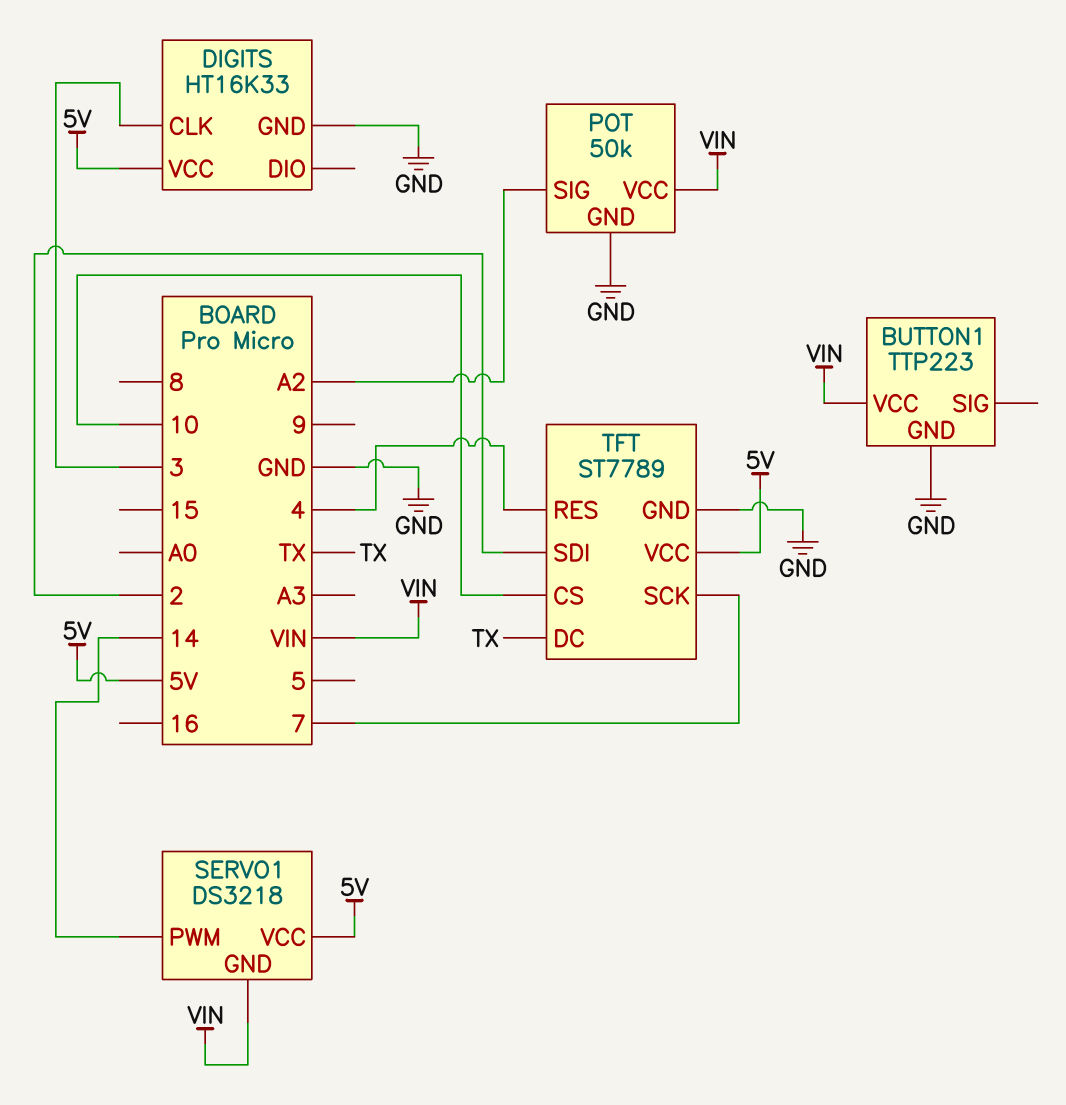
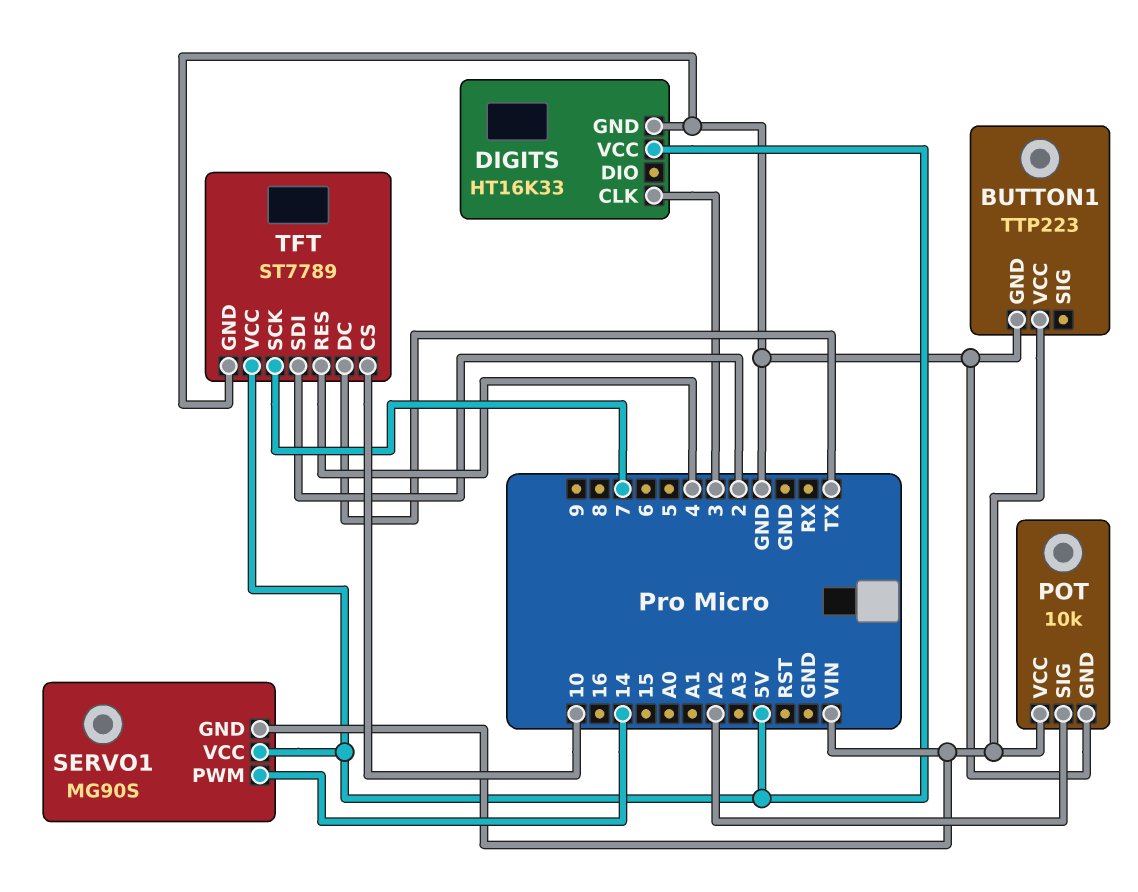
POT: 50k -> 10k
SERVO1: DS3218 -> MG90S

